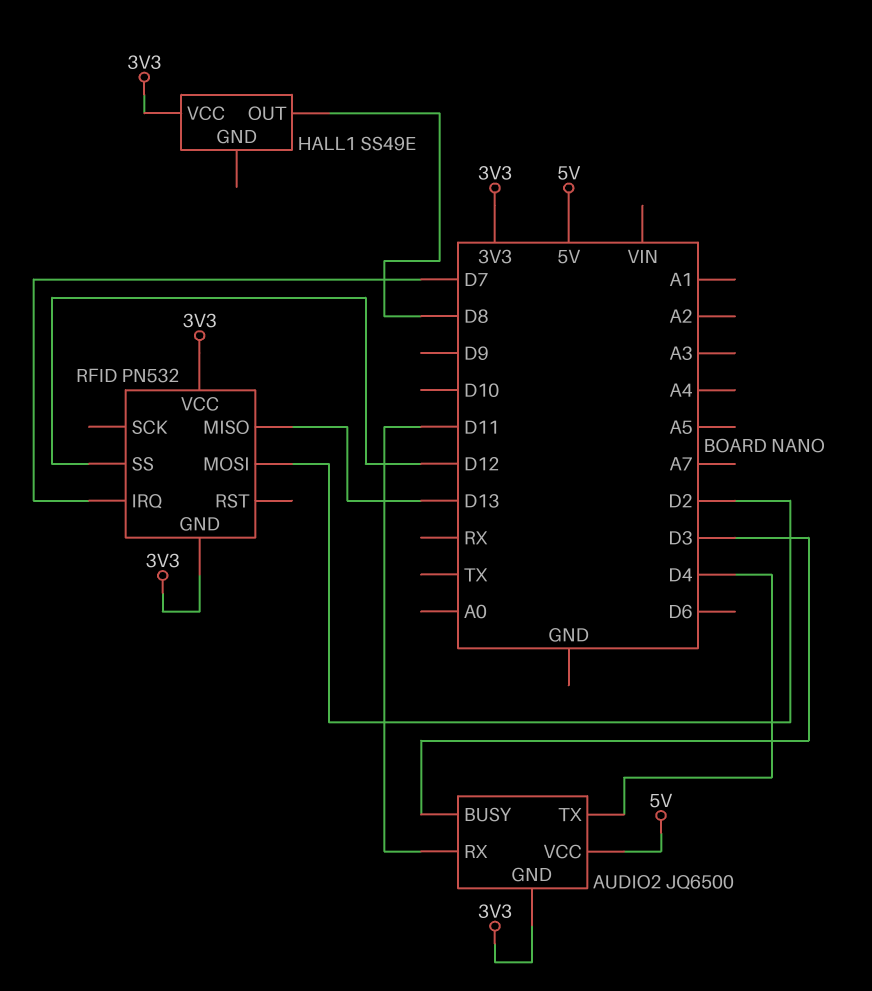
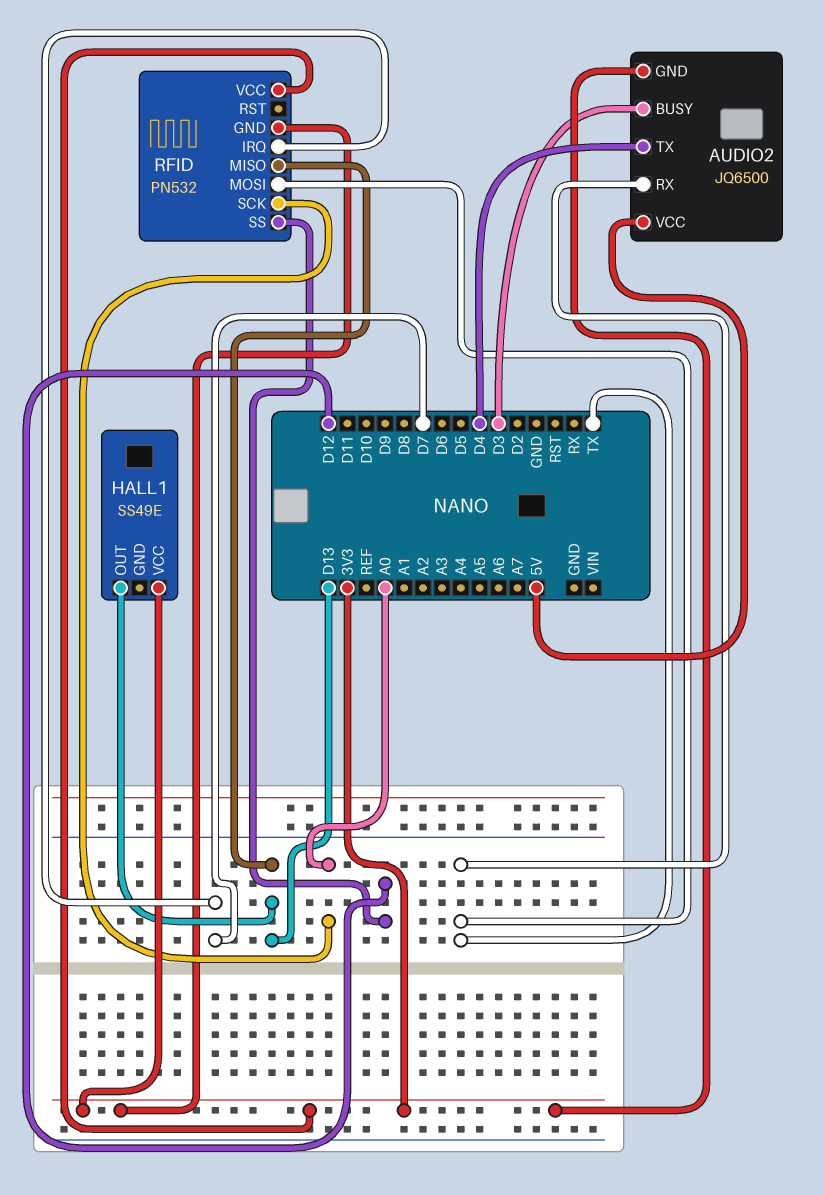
AUDIO2 pin RX: D11 -> TX
HALL1 pin OUT: D8 -> D13
RFID pin MOSI: D2 -> TX
RFID pin SCK: none -> A0

